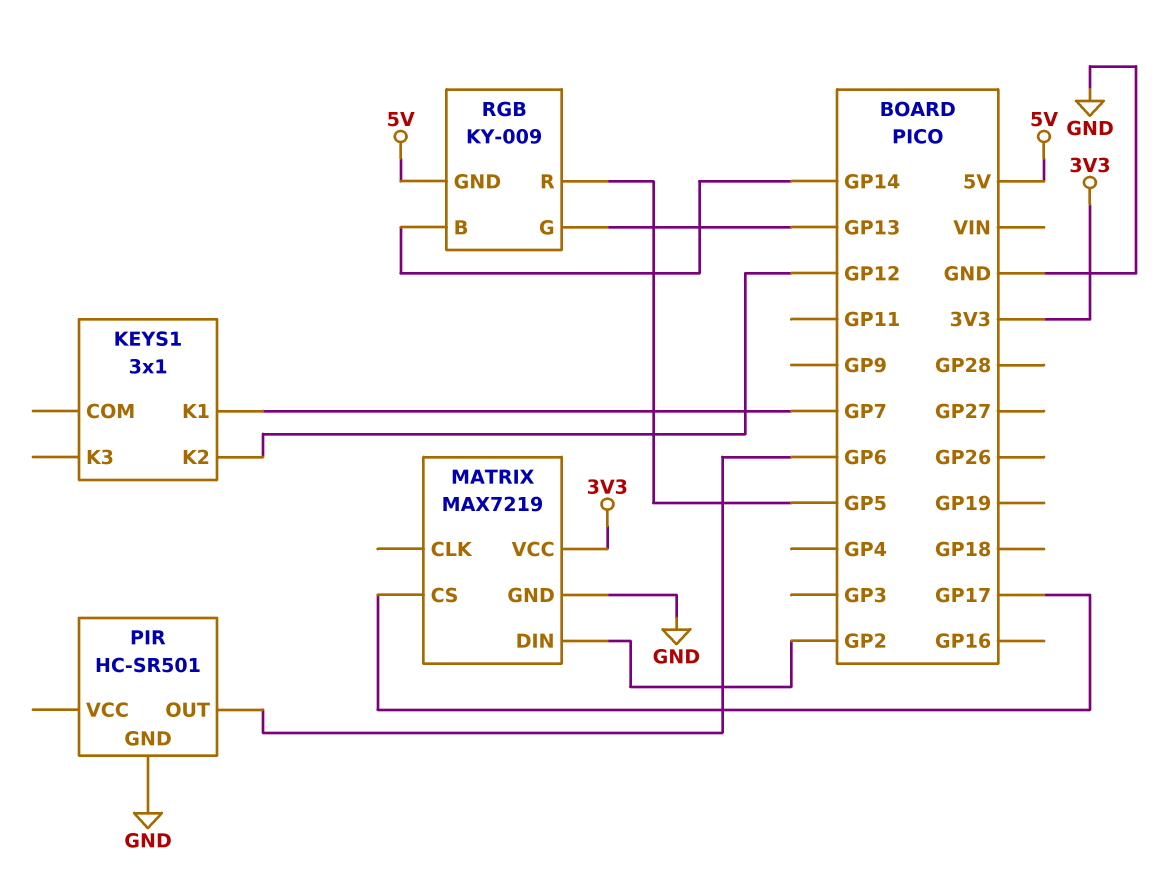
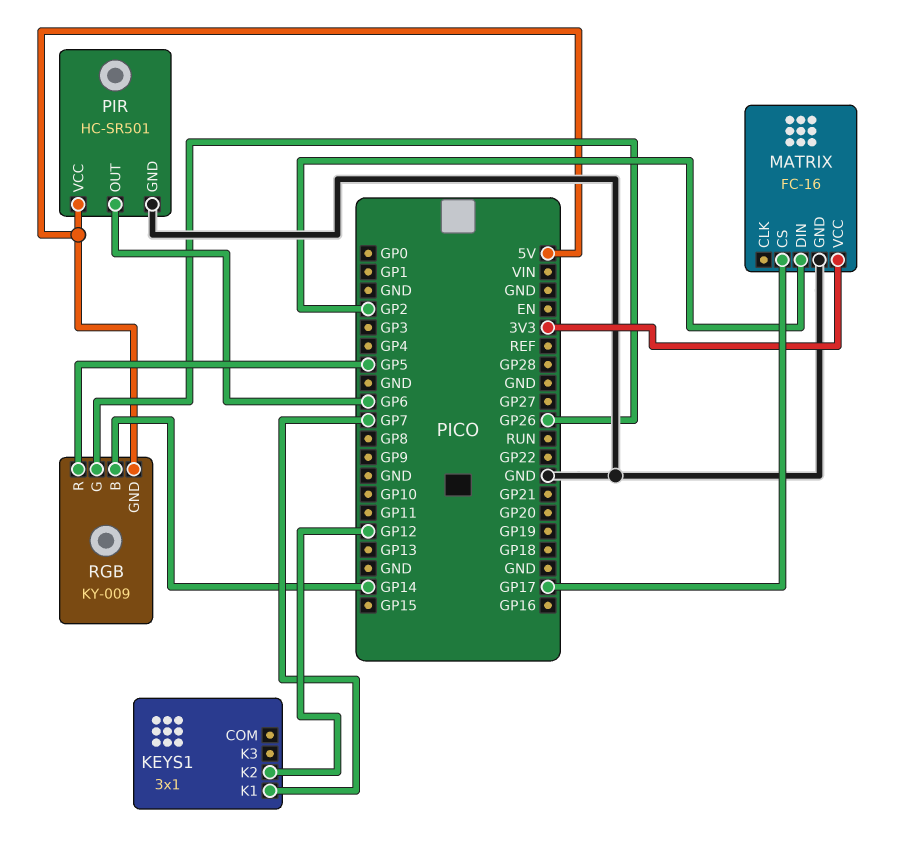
MATRIX: MAX7219 -> FC-16
PIR pin VCC: none -> 5V
RGB pin G: GP13 -> GP26

